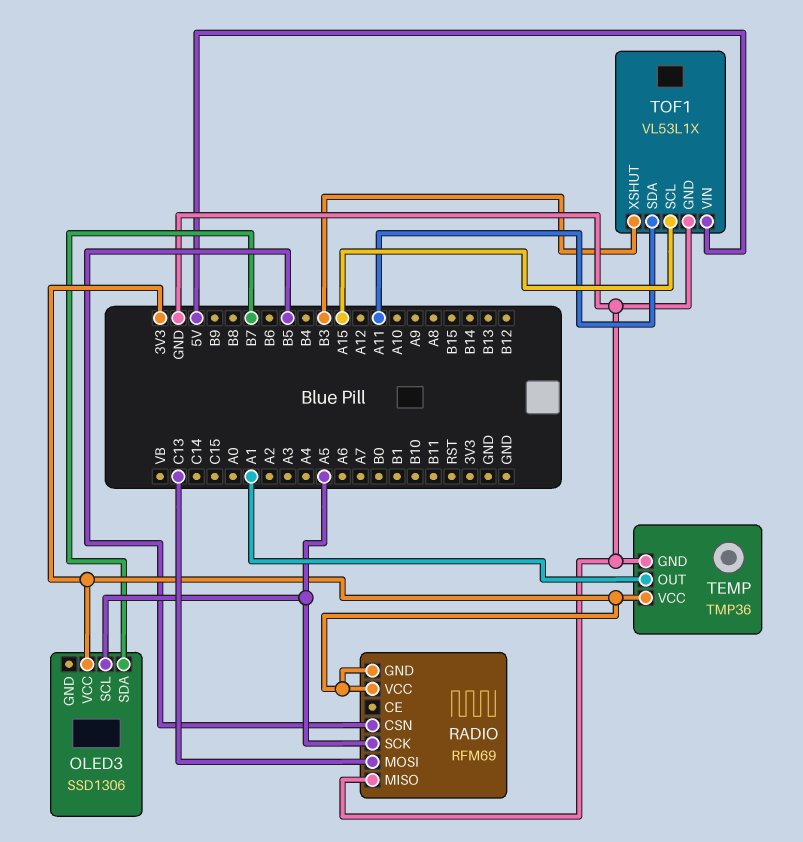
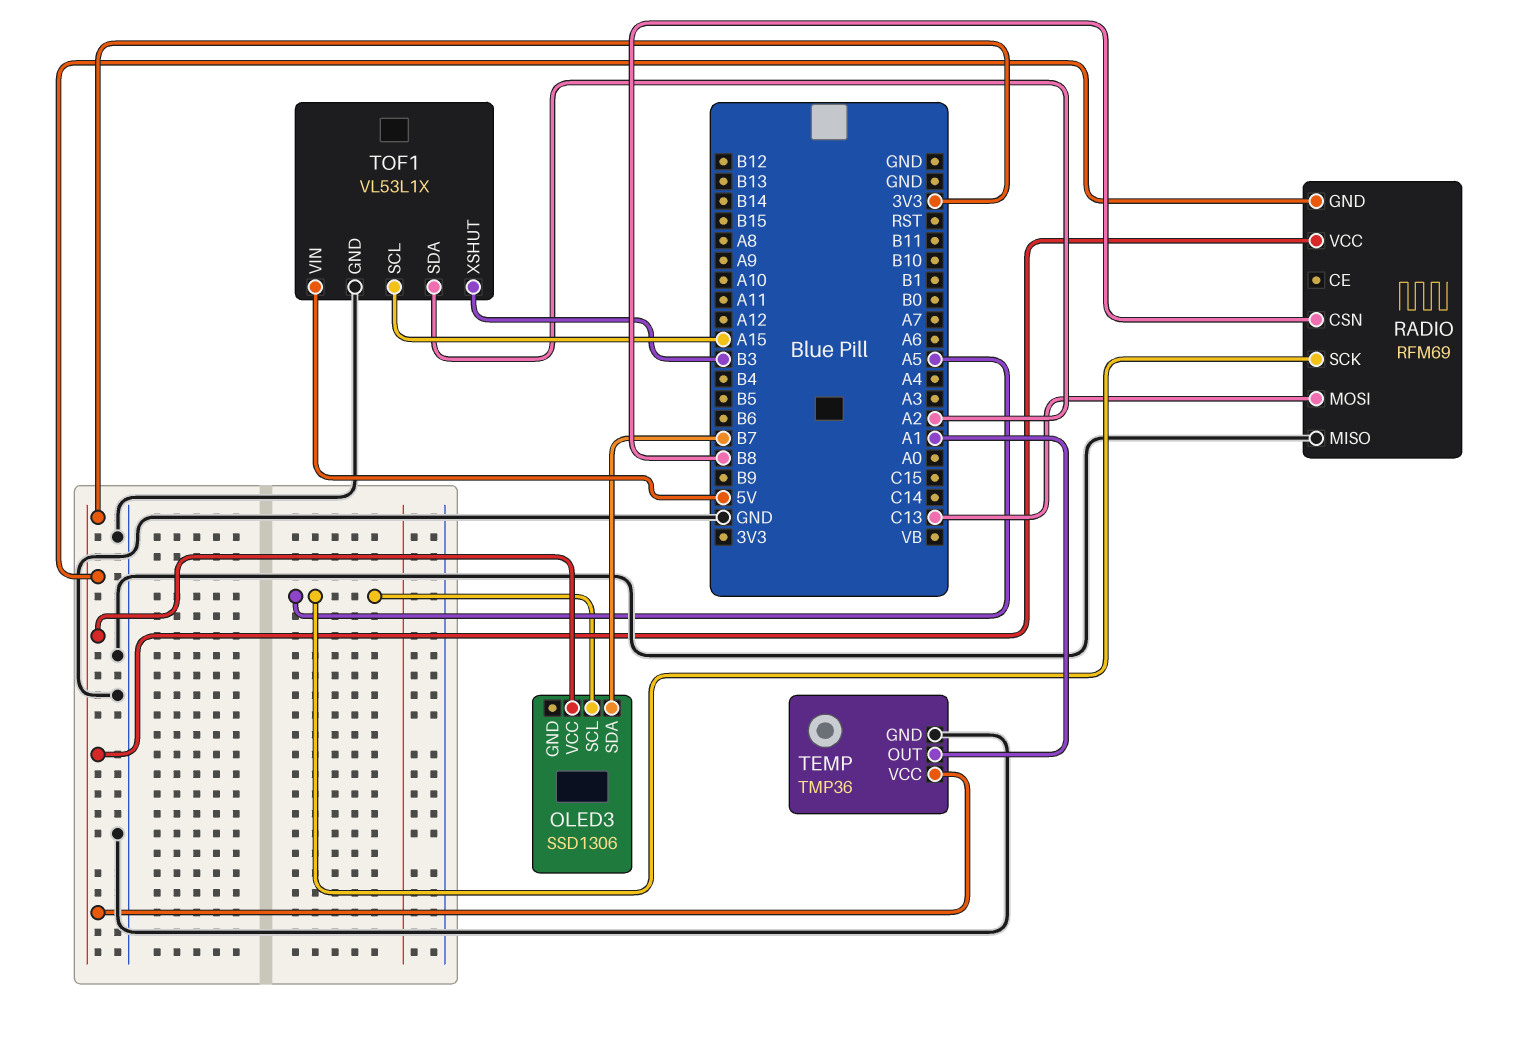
RADIO pin CSN: B5 -> B8
TOF1 pin SDA: A11 -> A2

